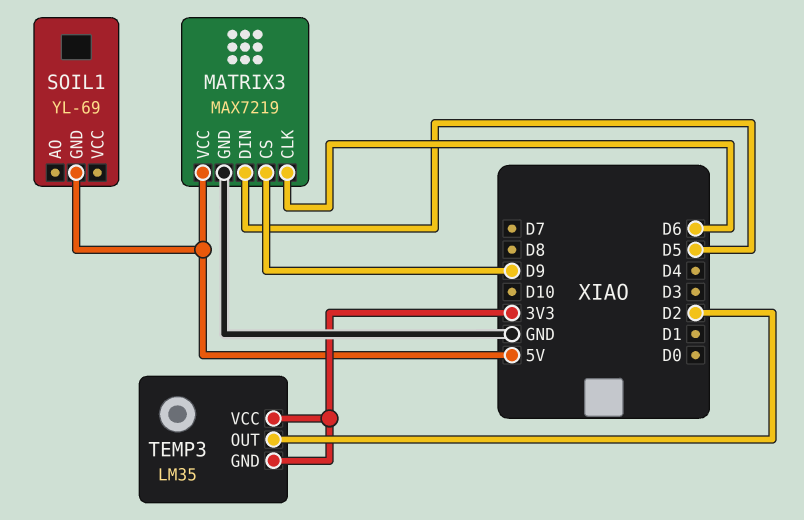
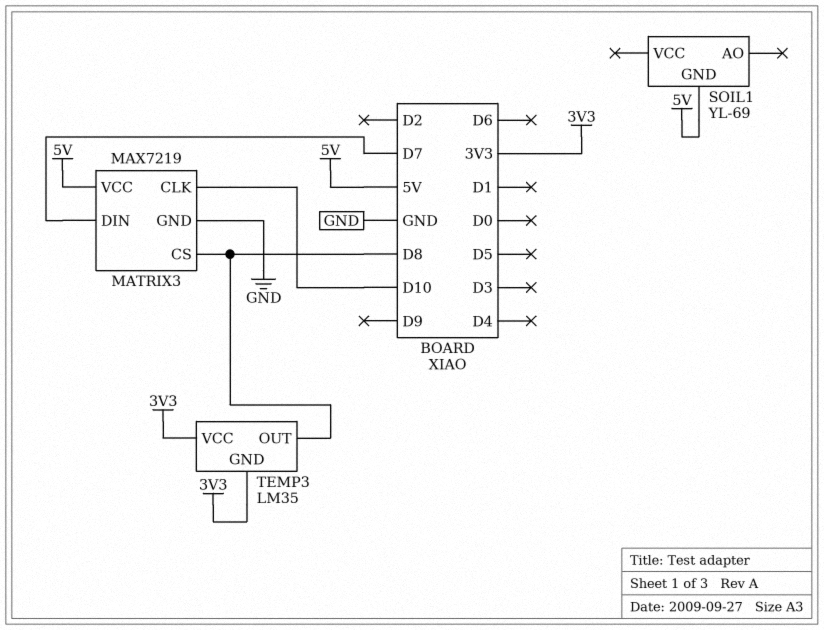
MATRIX3 pin CLK: D6 -> D10
MATRIX3 pin CS: D9 -> D8
MATRIX3 pin DIN: D5 -> D7
TEMP3 pin OUT: D2 -> D8

